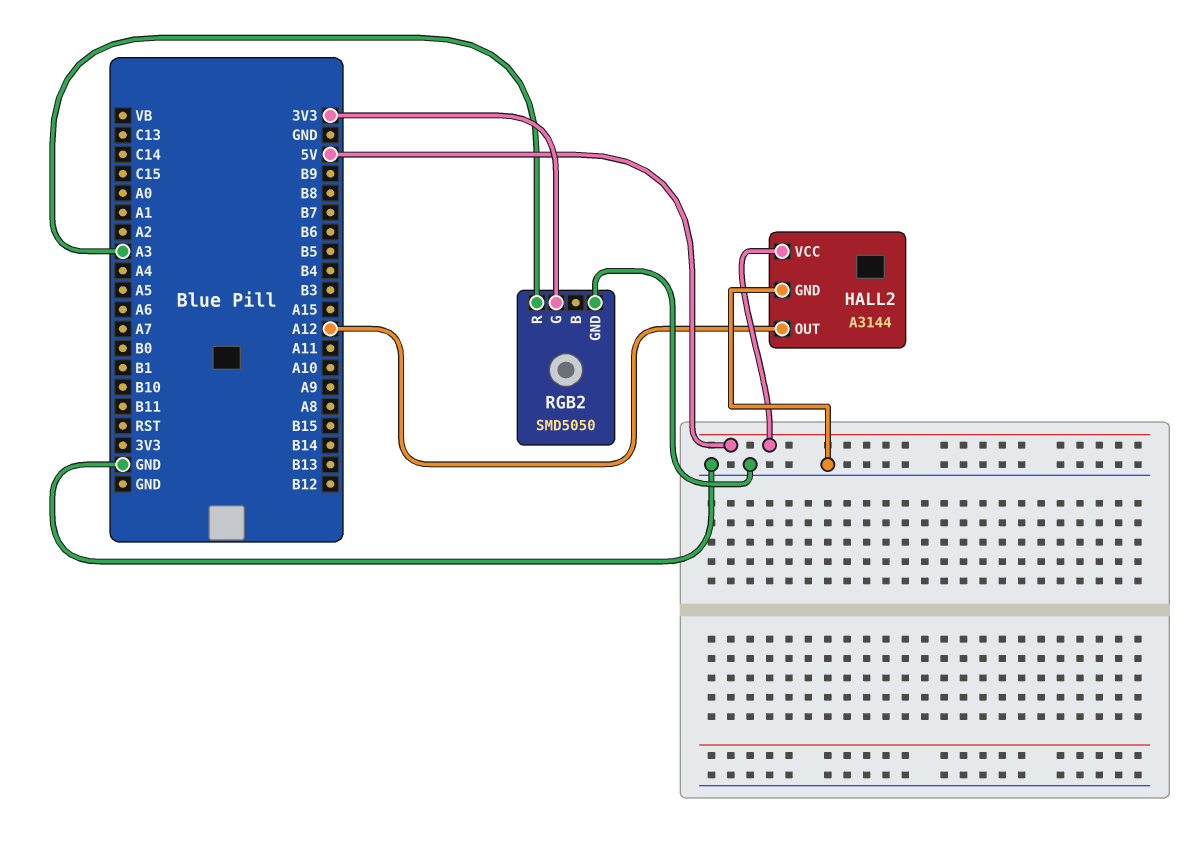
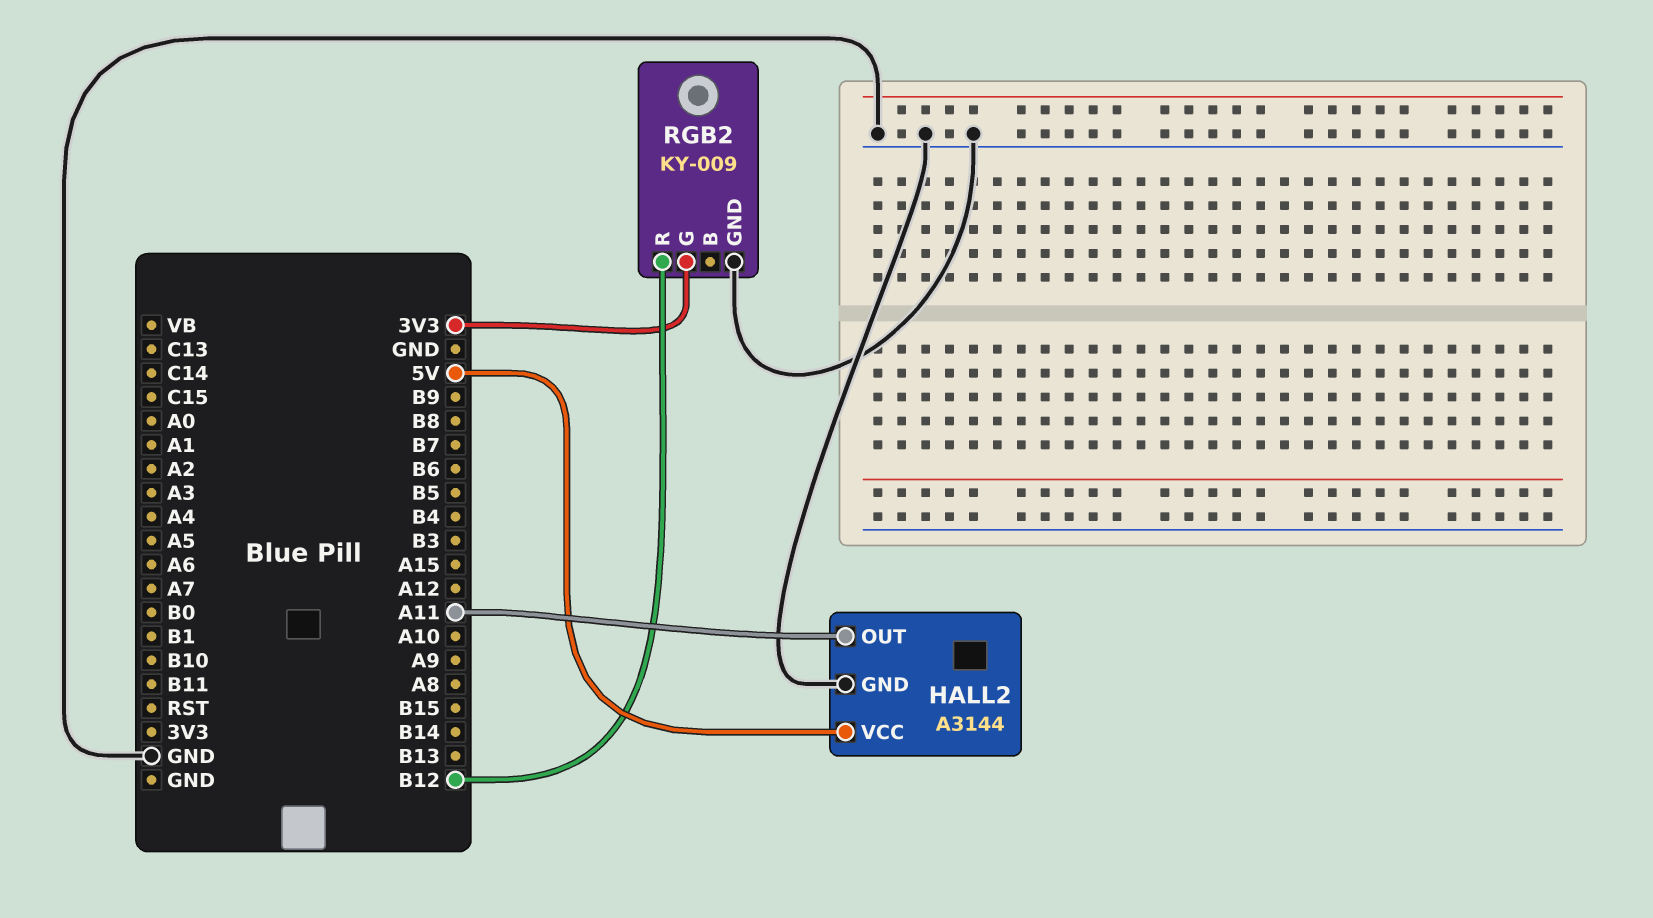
HALL2 pin OUT: A12 -> A11
RGB2: SMD5050 -> KY-009
RGB2 pin R: A3 -> B12

